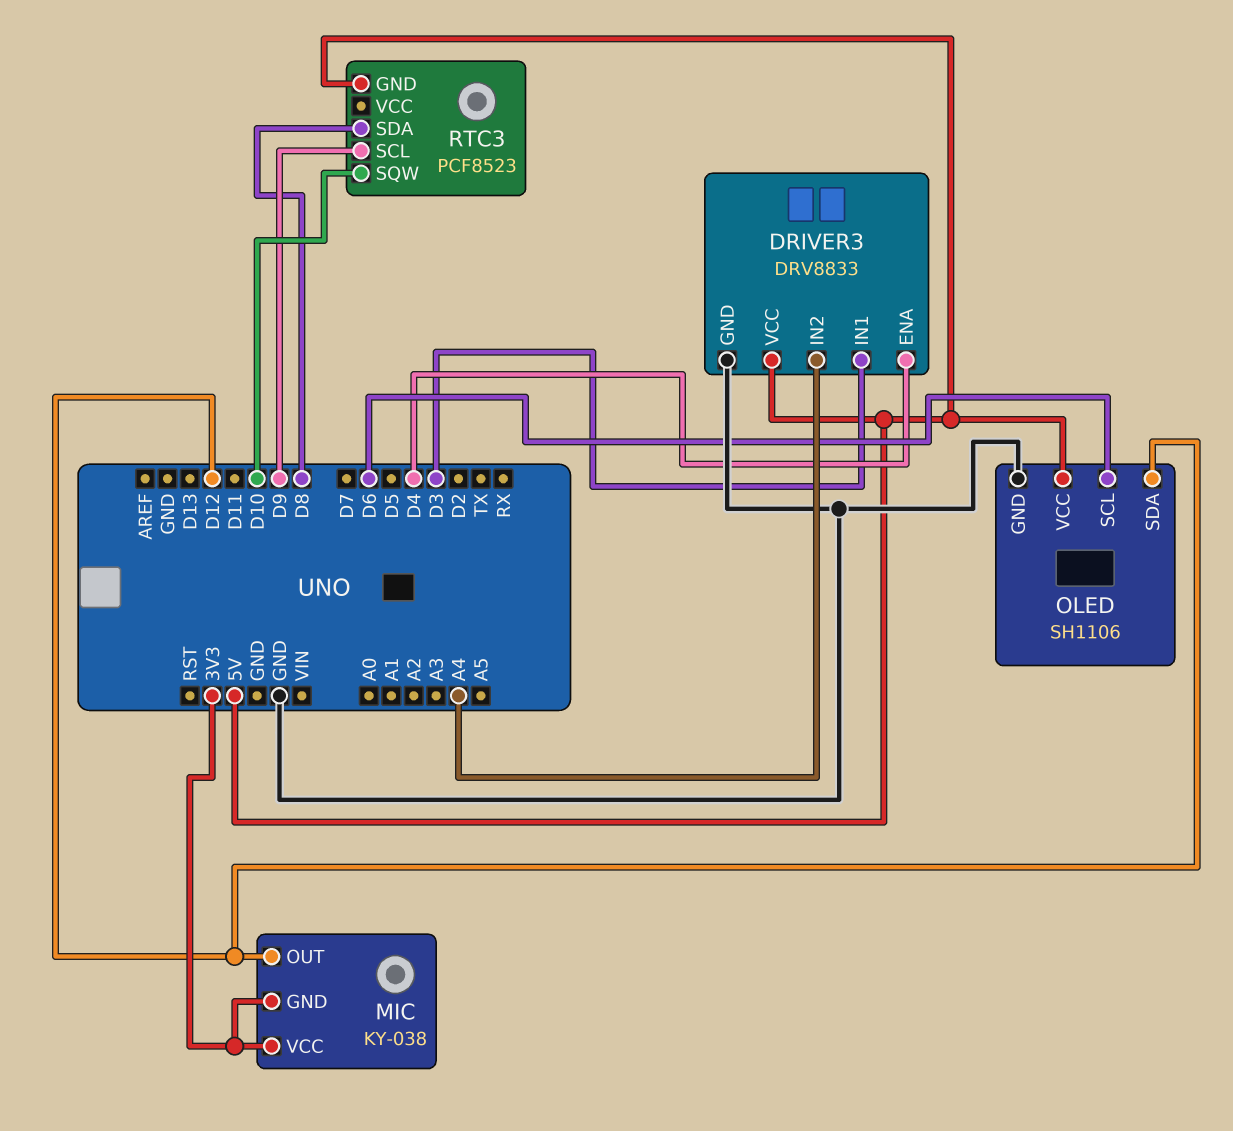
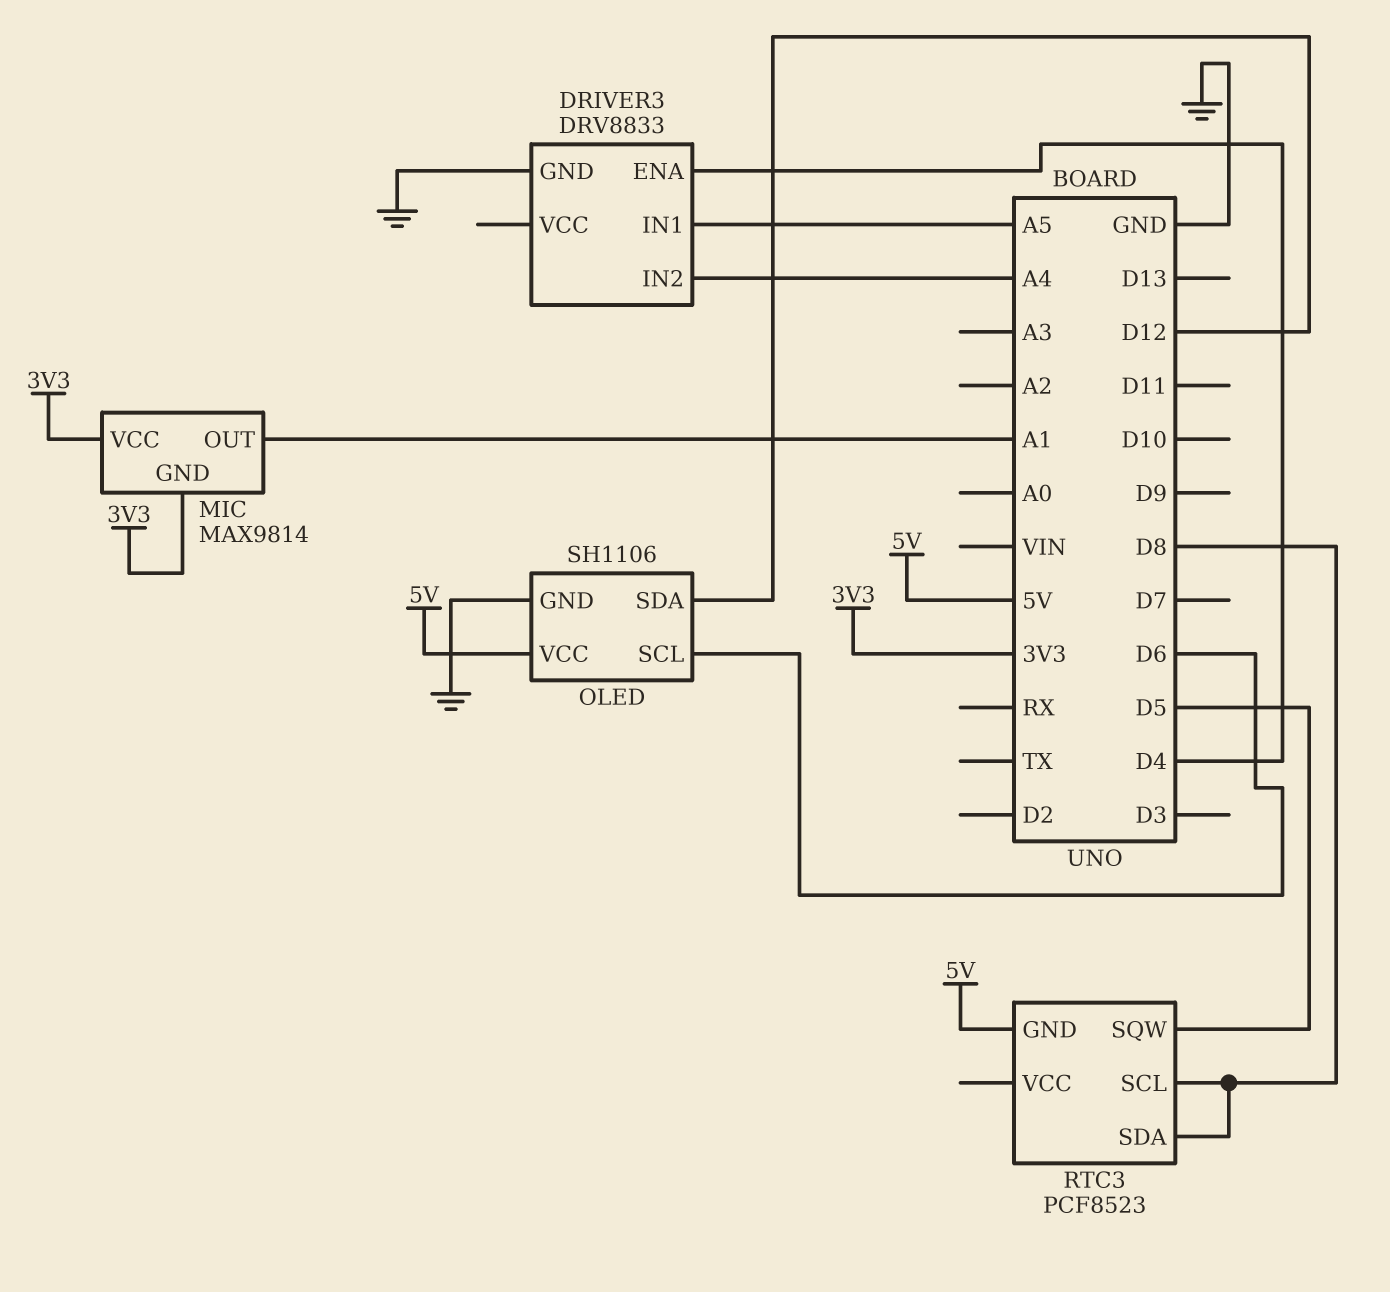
DRIVER3 pin IN1: D3 -> A5
DRIVER3 pin VCC: 5V -> none
MIC: KY-038 -> MAX9814
MIC pin OUT: D12 -> A1
RTC3 pin SCL: D9 -> D8
RTC3 pin SQW: D10 -> D5

